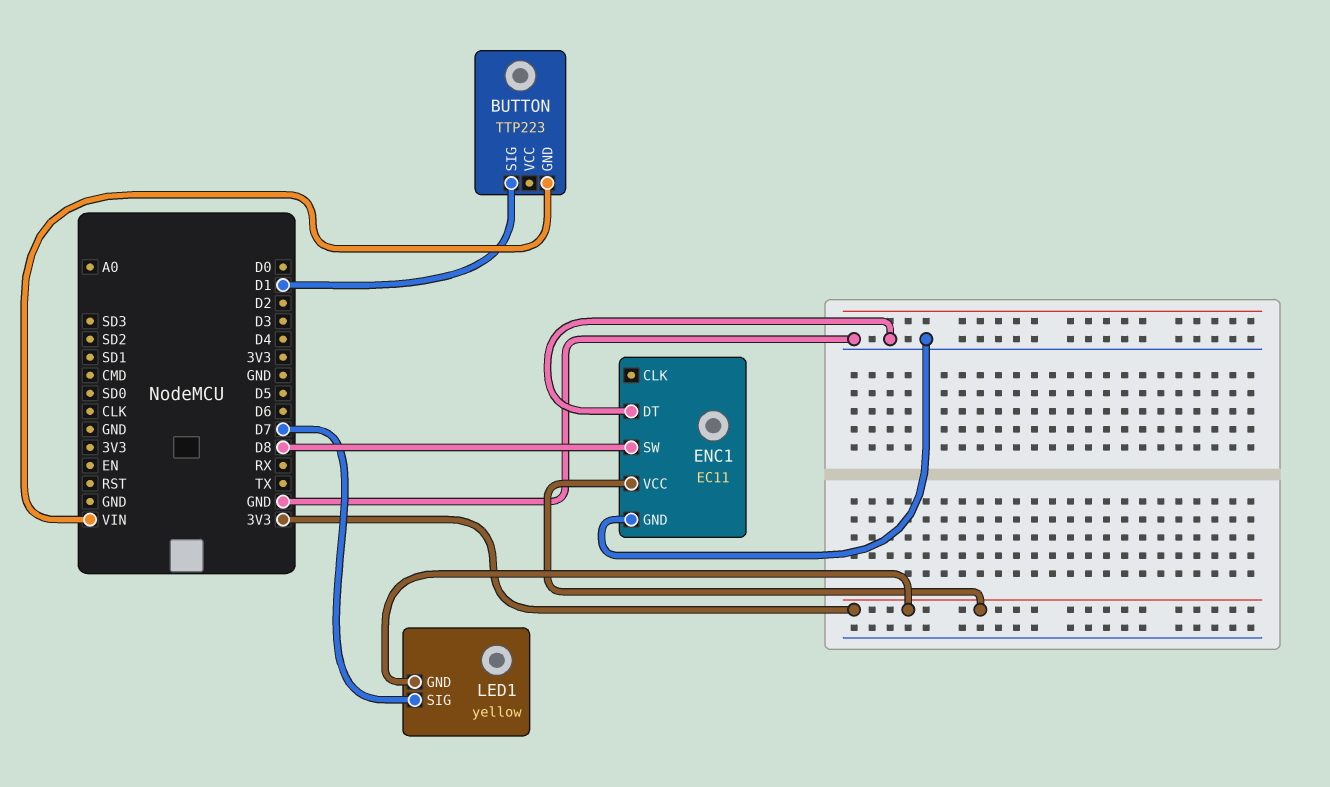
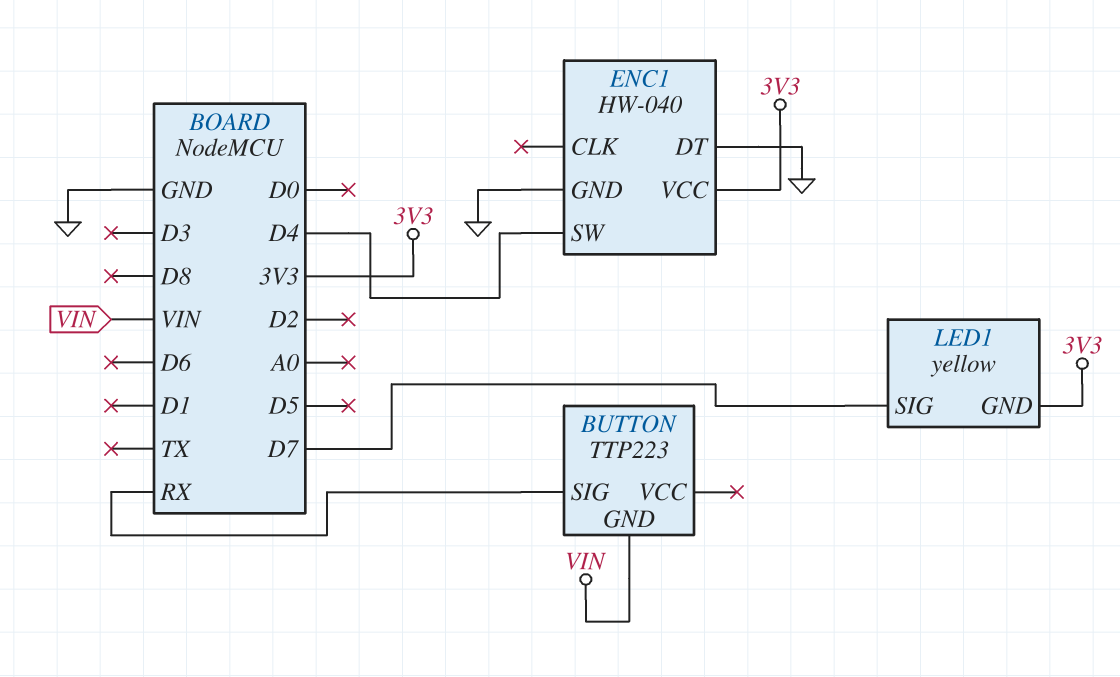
BUTTON pin SIG: D1 -> RX
ENC1: EC11 -> HW-040
ENC1 pin SW: D8 -> D4

